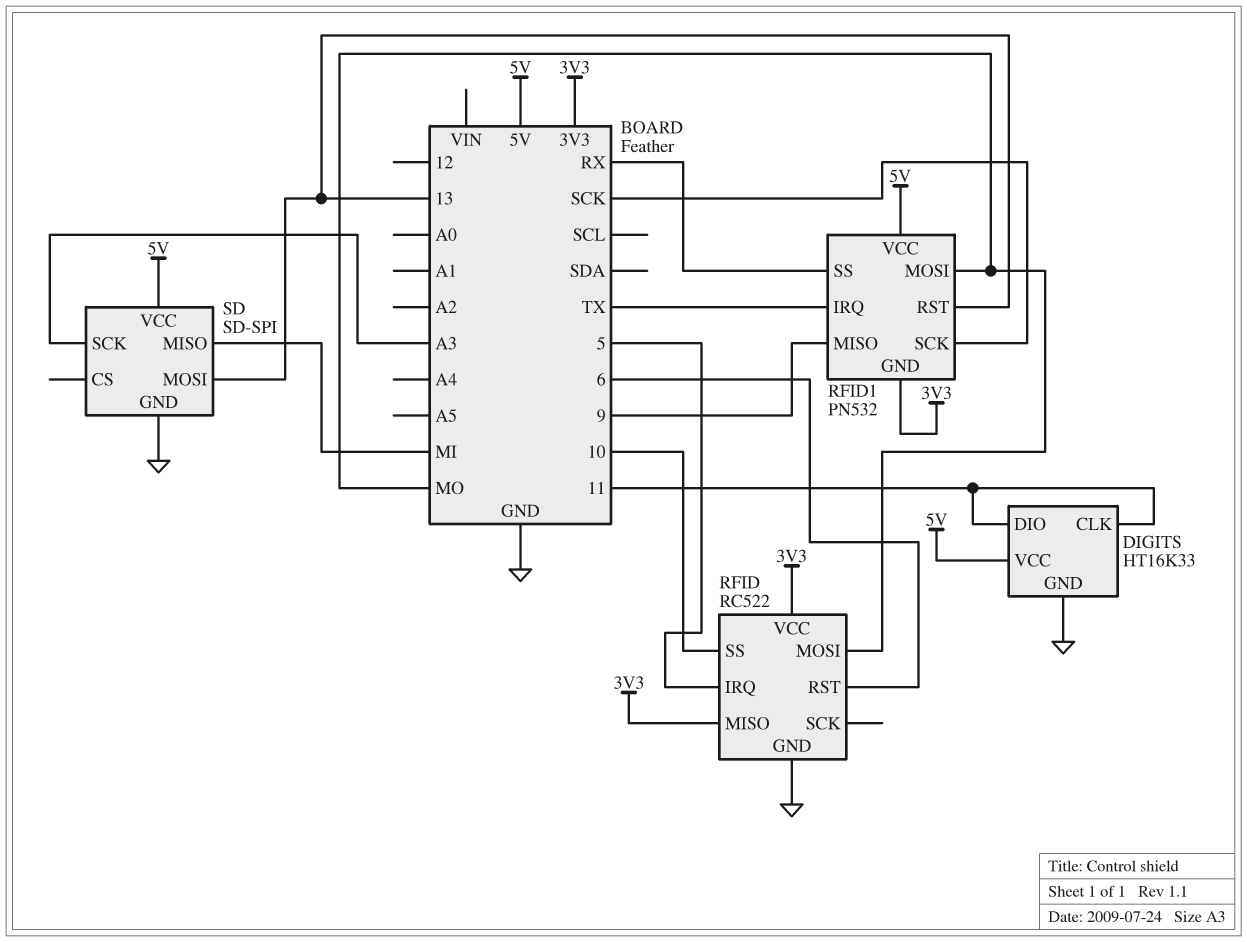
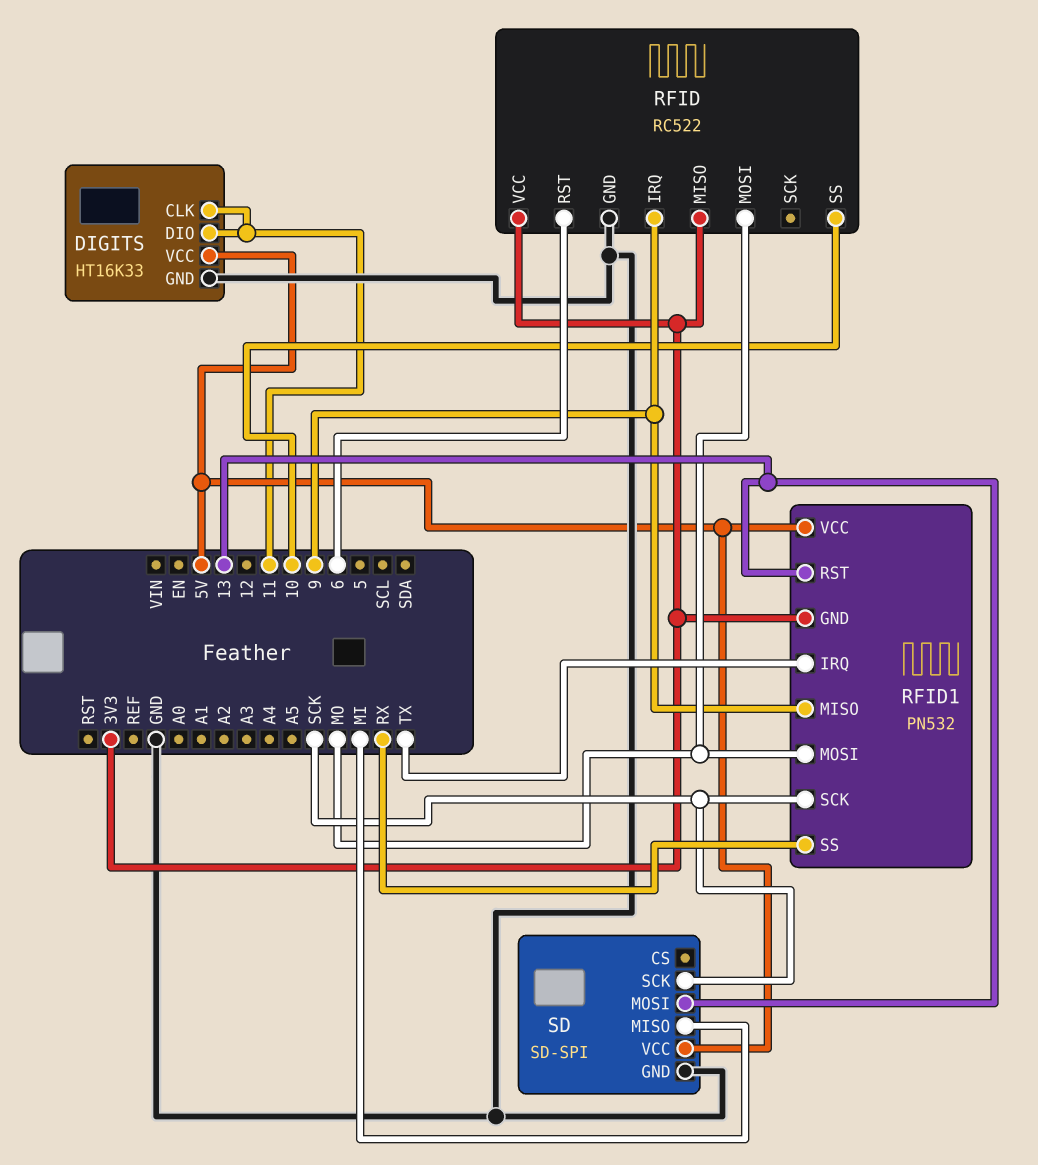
RFID pin IRQ: 5 -> 9
SD pin SCK: A3 -> SCK

